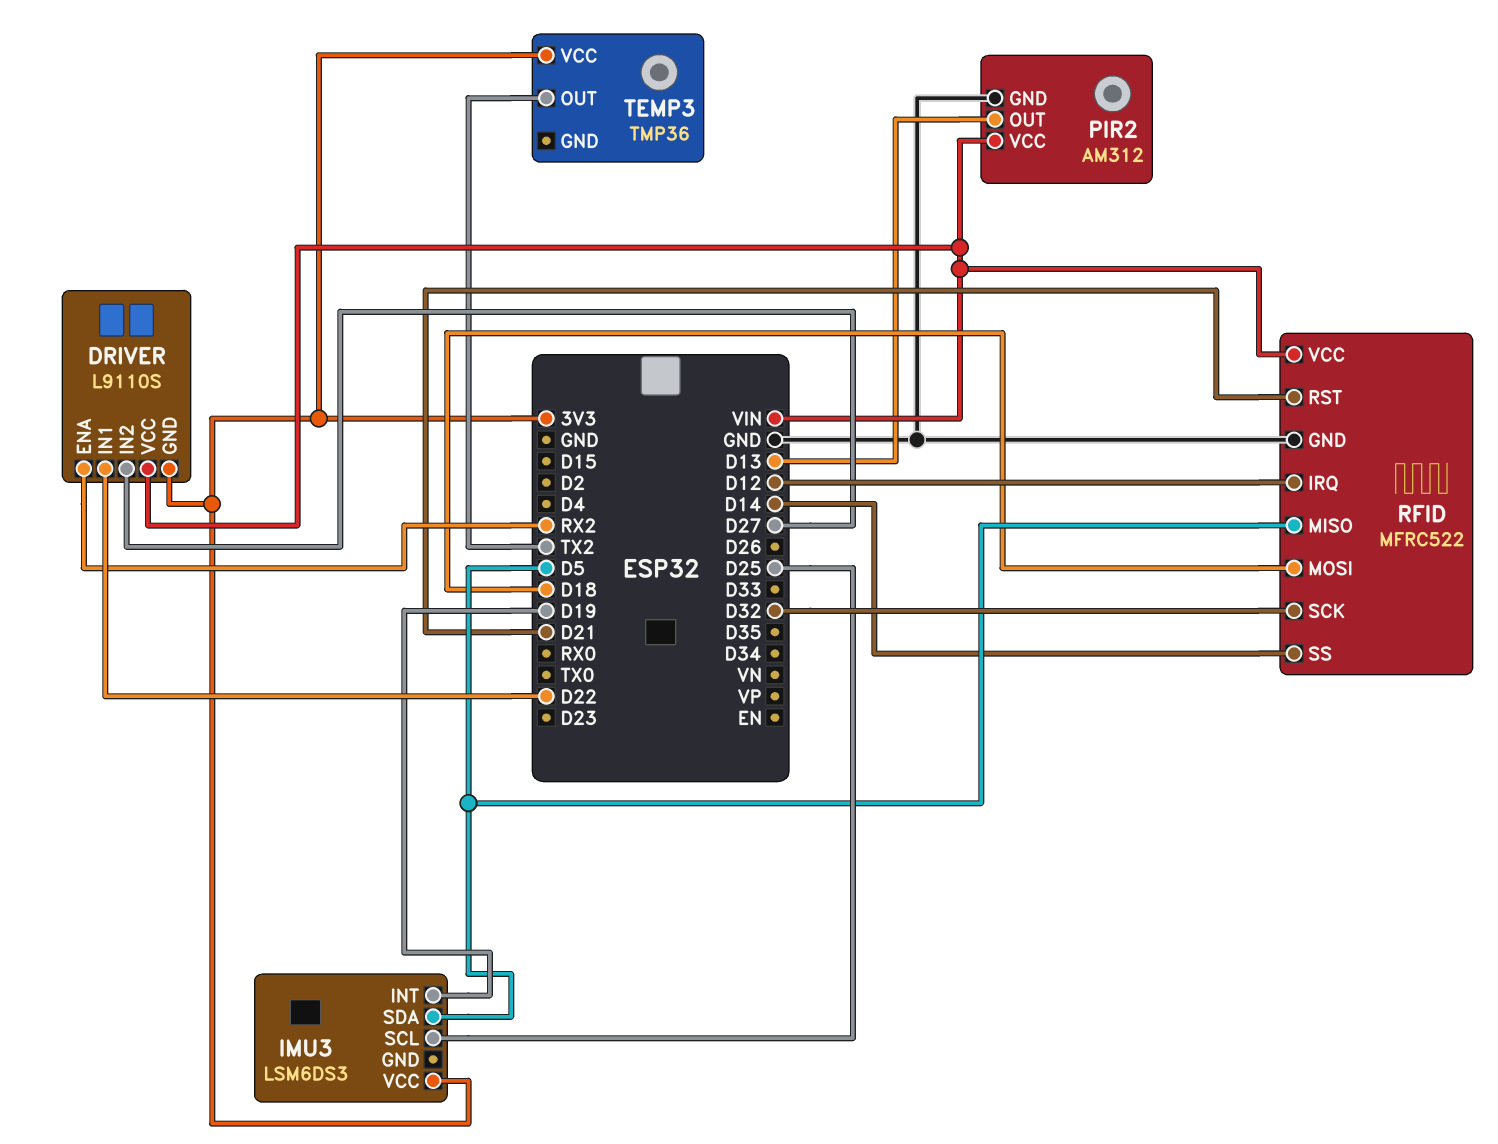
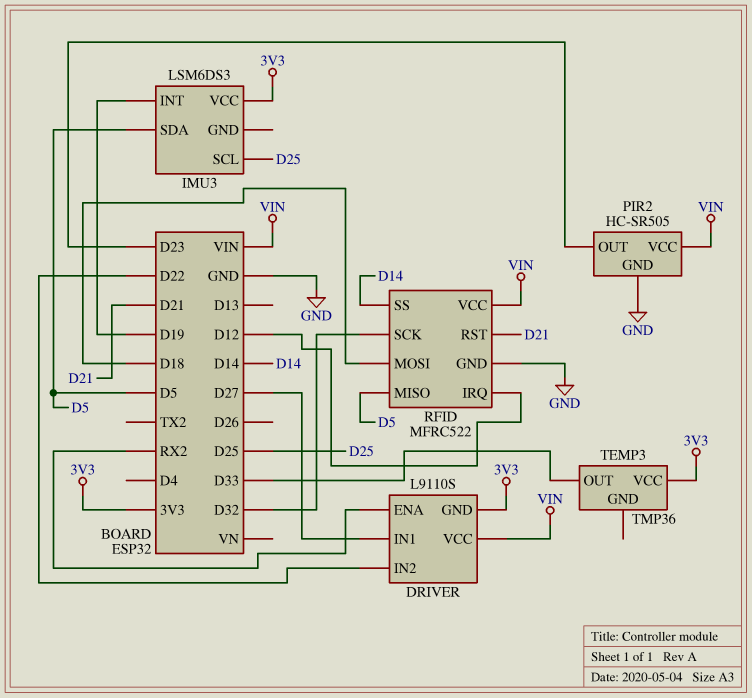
DRIVER pin IN1: D22 -> D27
DRIVER pin IN2: D27 -> D22
PIR2: AM312 -> HC-SR505
PIR2 pin OUT: D13 -> D23
TEMP3 pin OUT: TX2 -> D33

